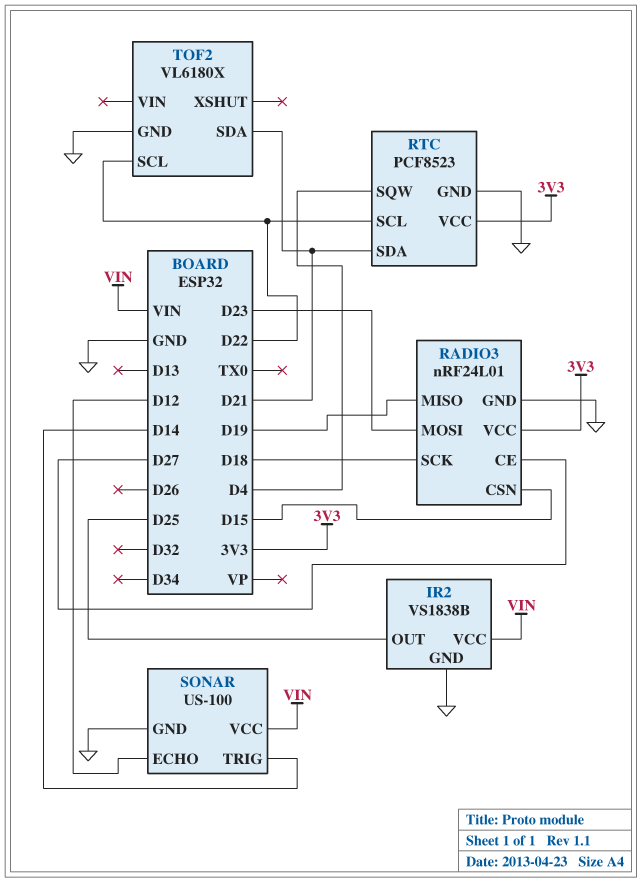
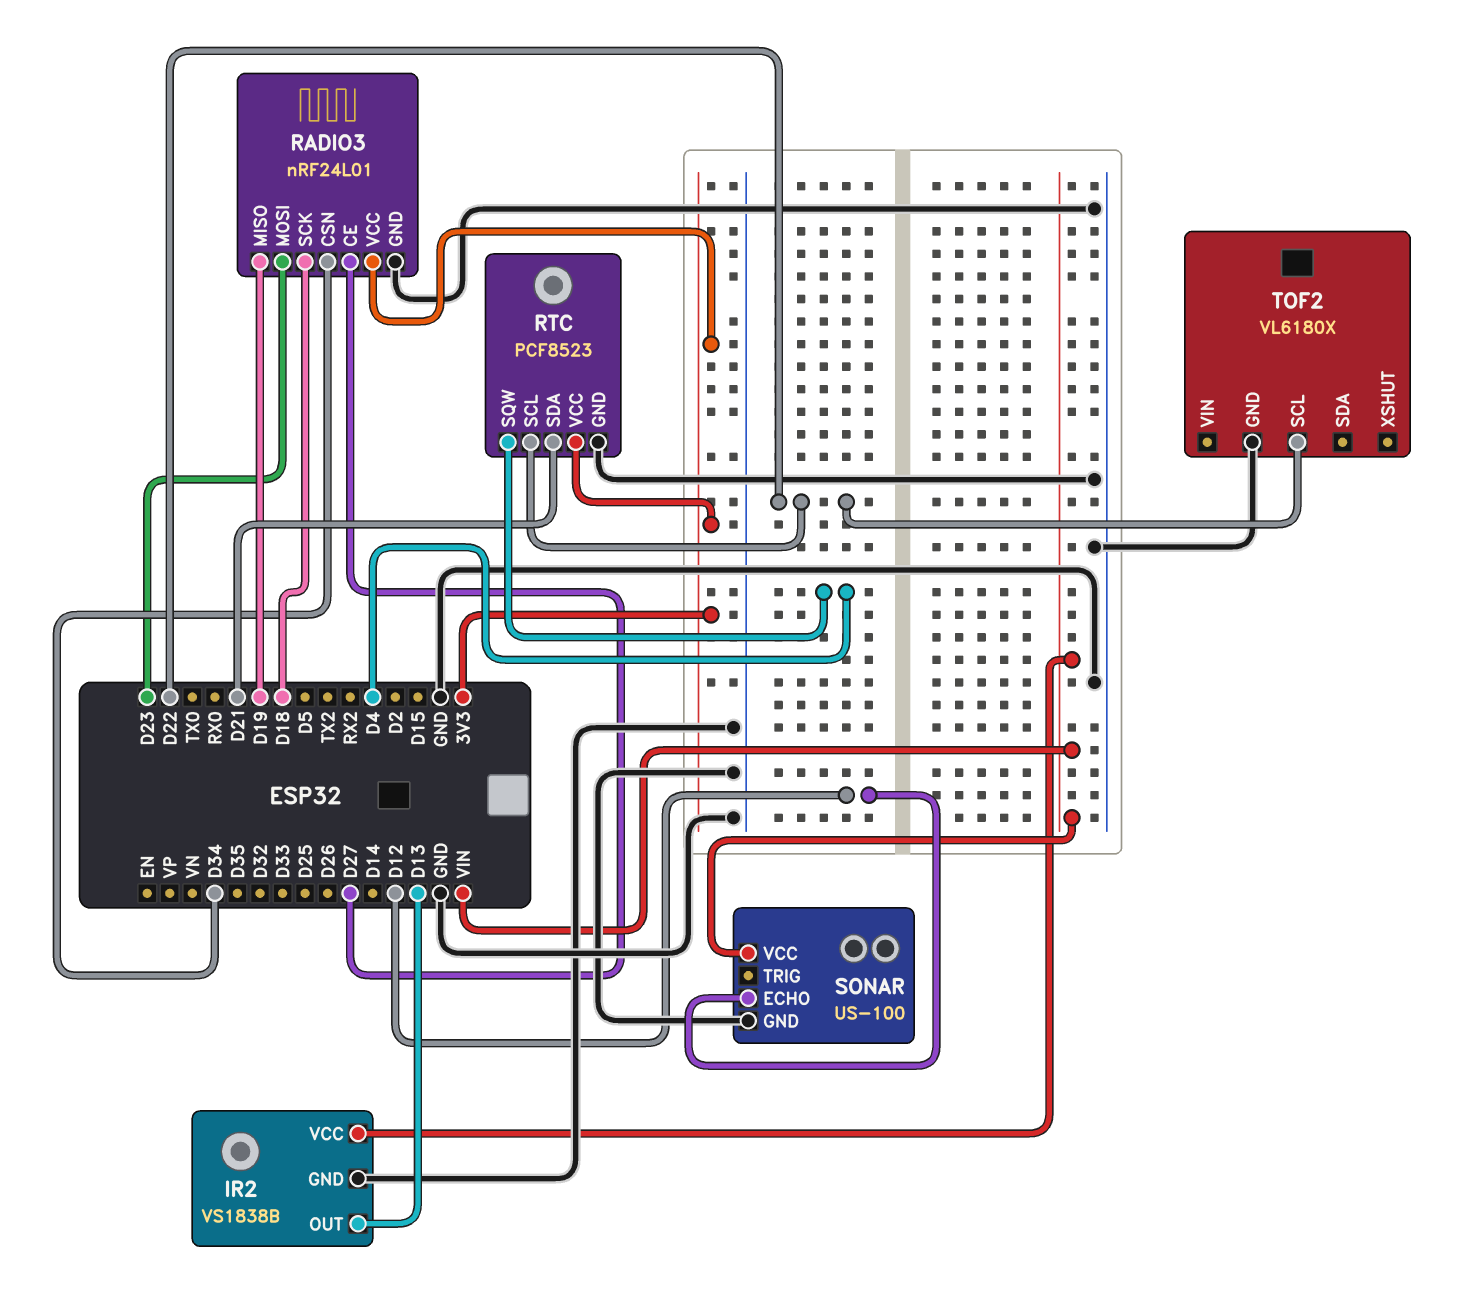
IR2 pin OUT: D25 -> D13
RADIO3 pin CSN: D15 -> D34
SONAR pin TRIG: D14 -> none
TOF2 pin SDA: D21 -> none

